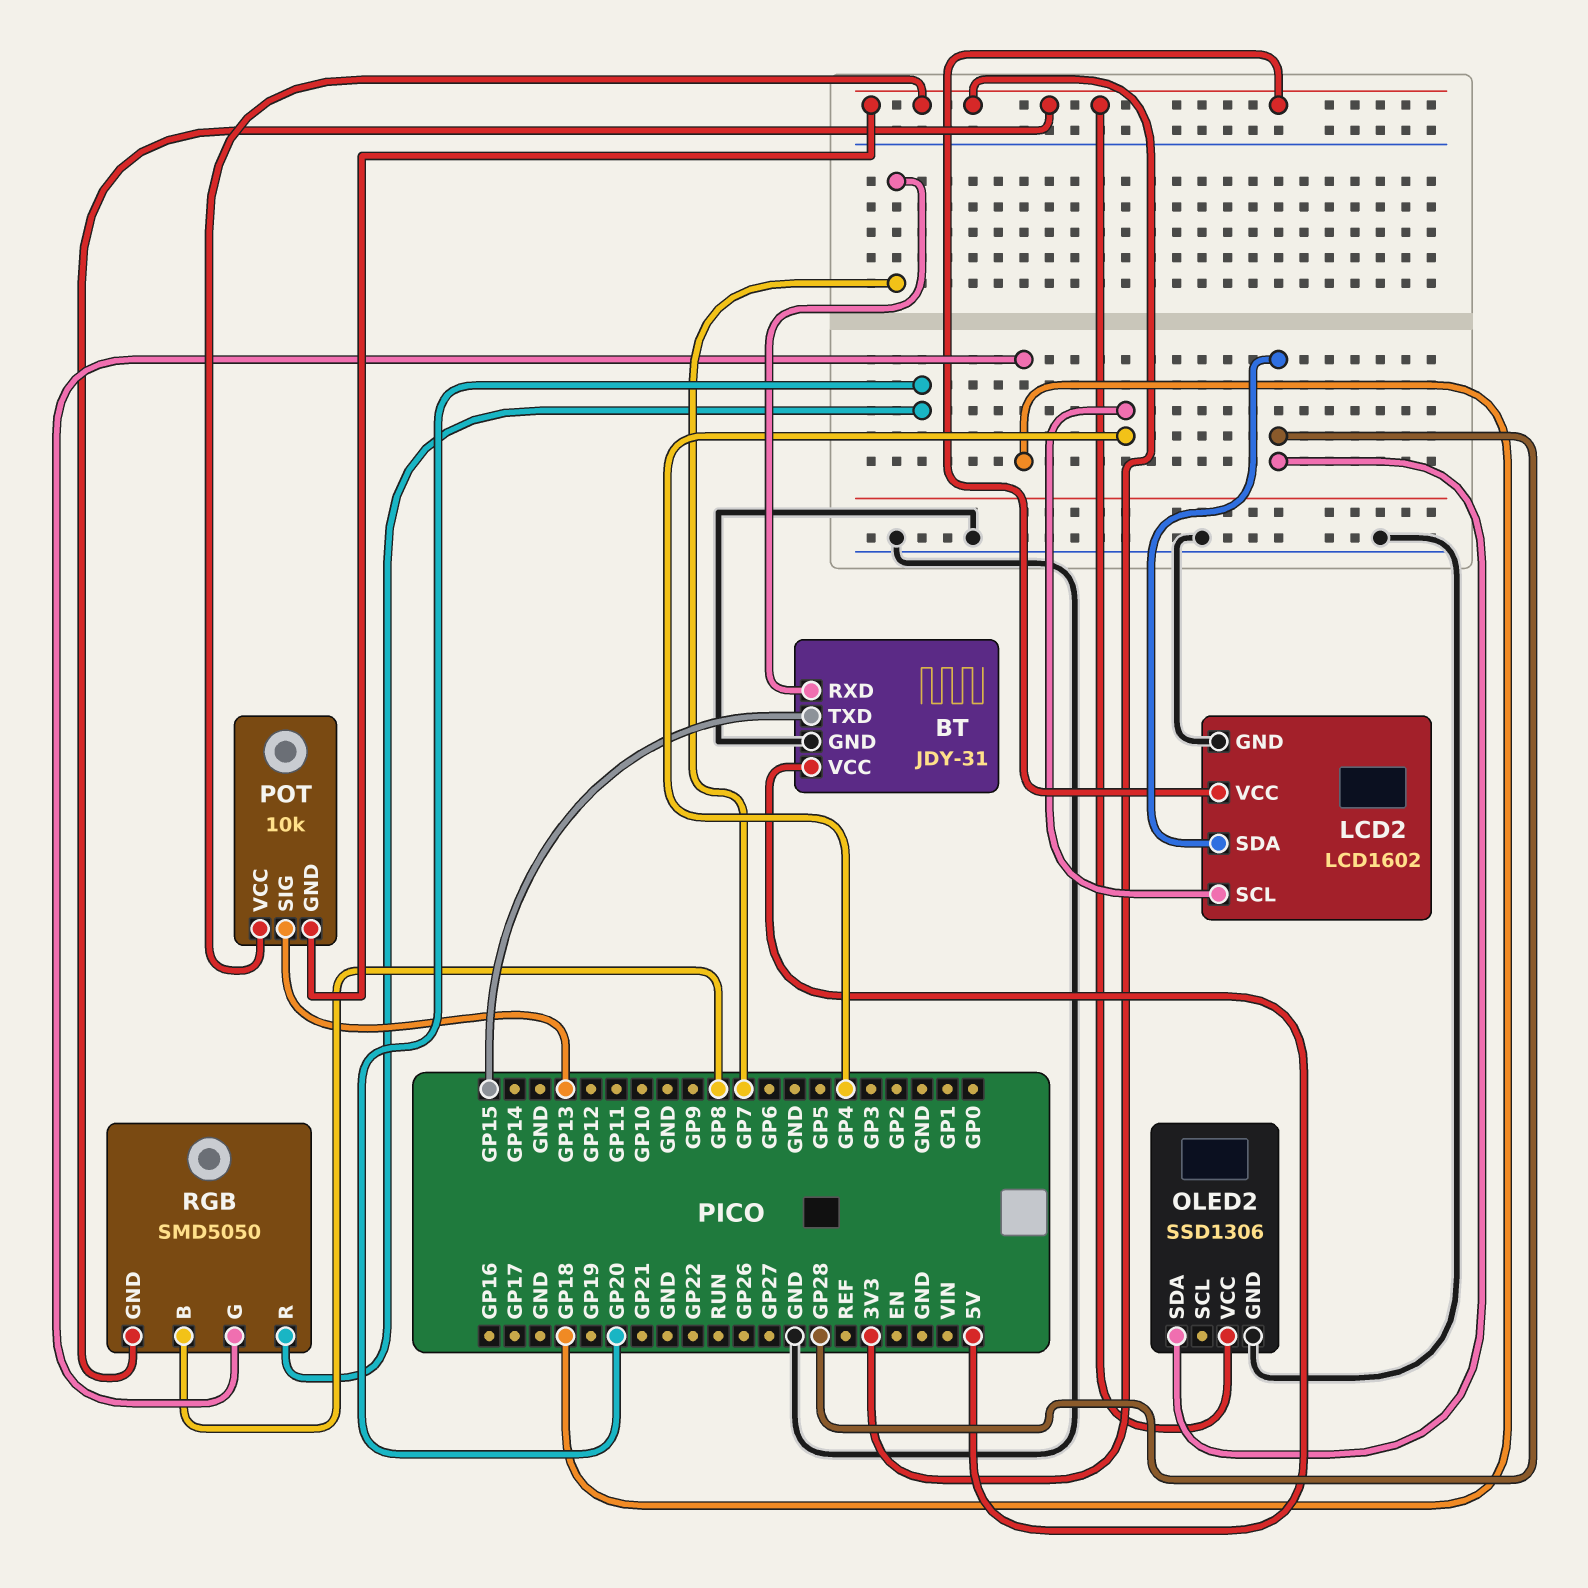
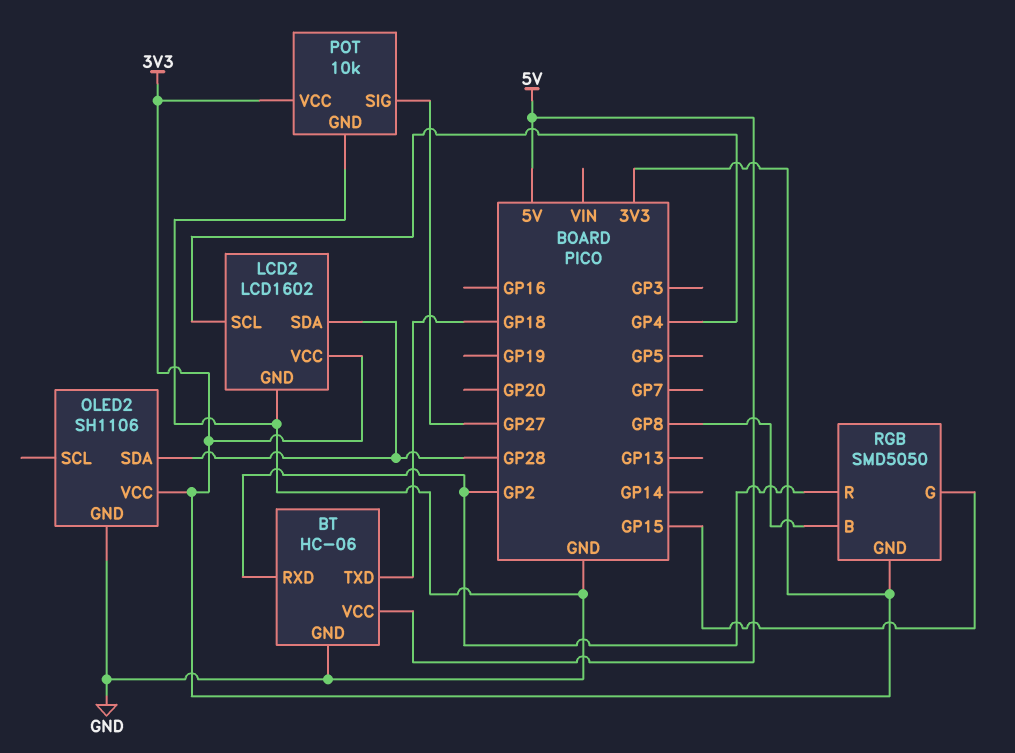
BT: JDY-31 -> HC-06
BT pin RXD: GP7 -> GP2
BT pin TXD: GP15 -> GP18
OLED2: SSD1306 -> SH1106
POT pin GND: 3V3 -> GND
POT pin SIG: GP13 -> GP27
RGB pin G: GP18 -> GP15
RGB pin R: GP20 -> GP2

